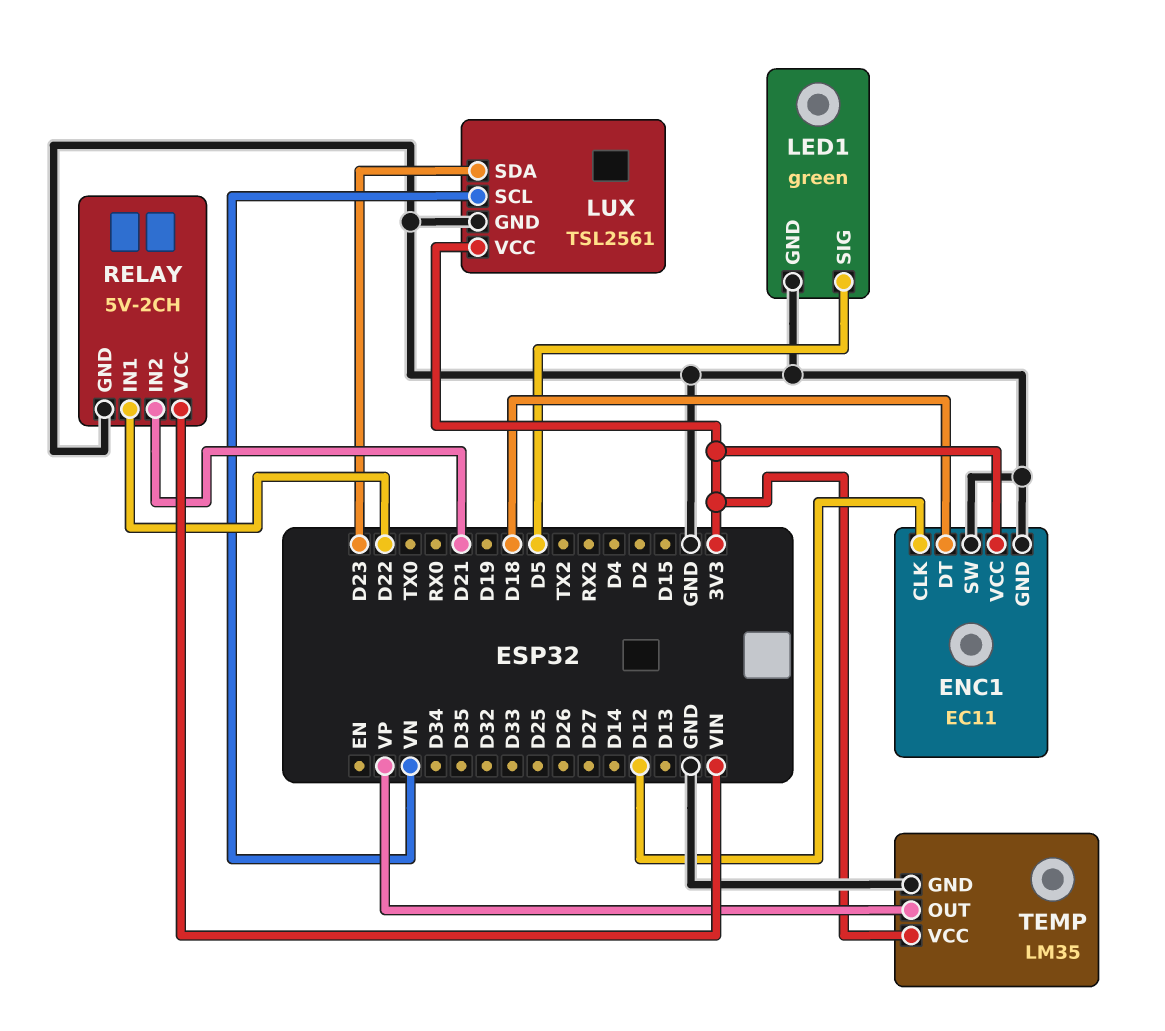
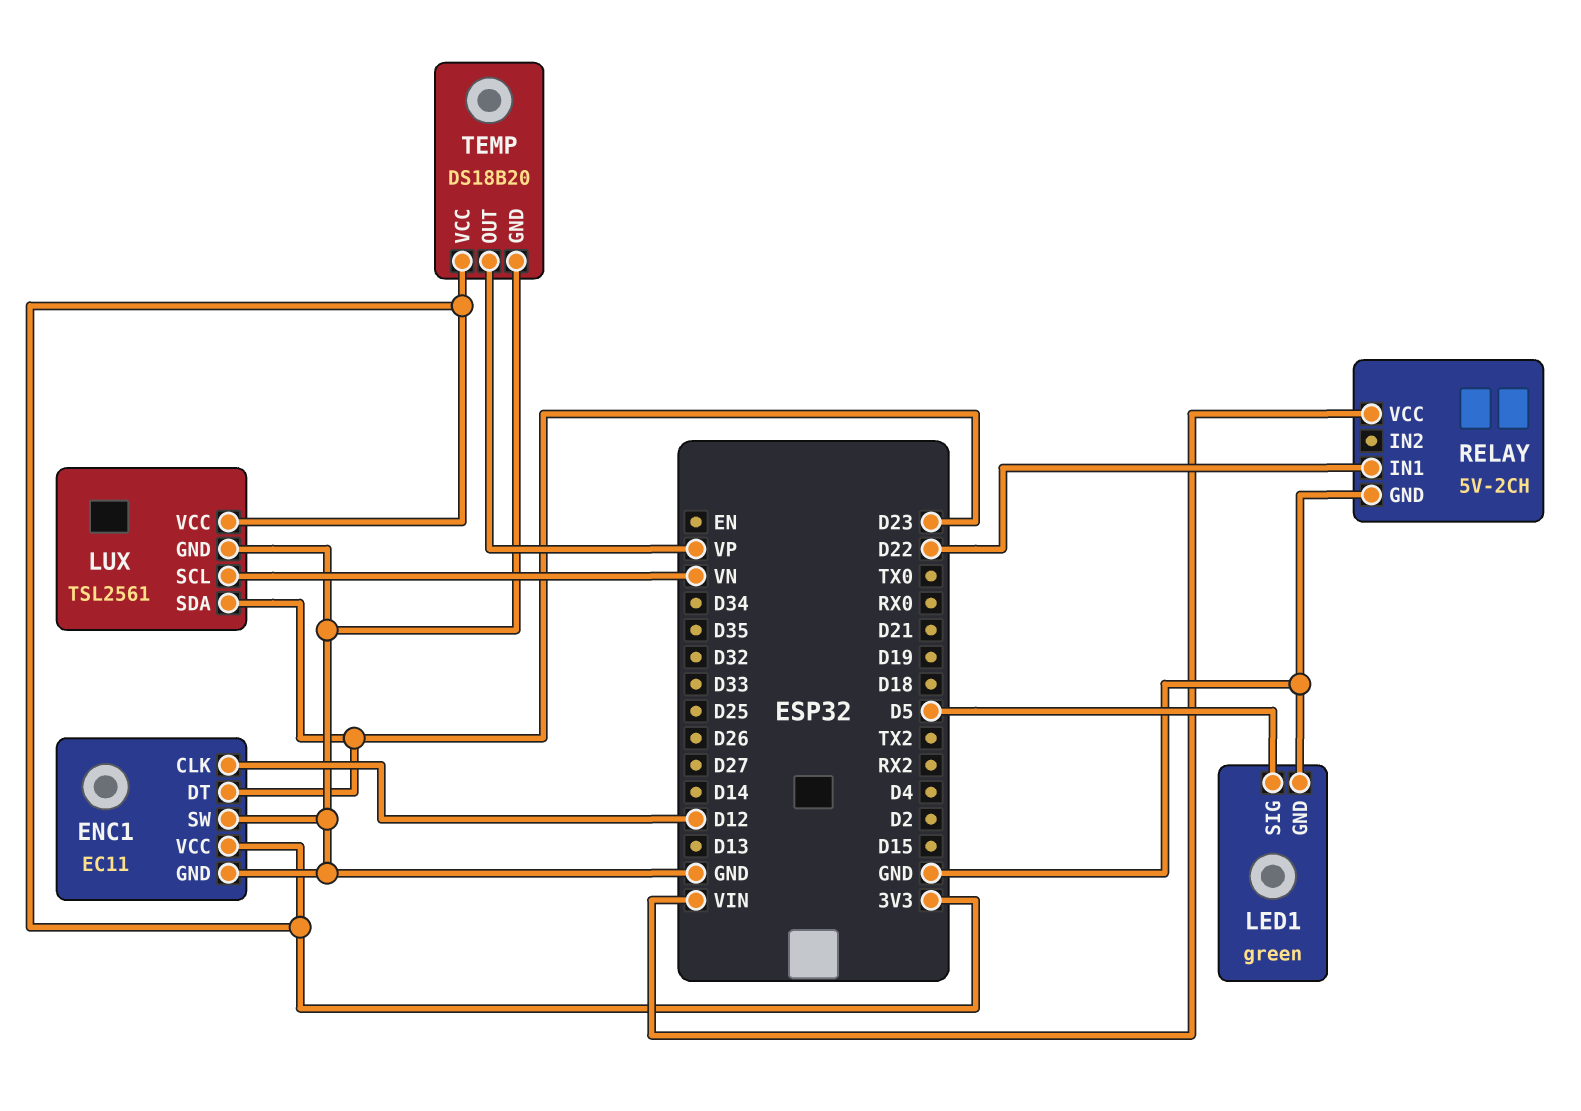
ENC1 pin DT: D18 -> D23
RELAY pin IN2: D21 -> none
TEMP: LM35 -> DS18B20

